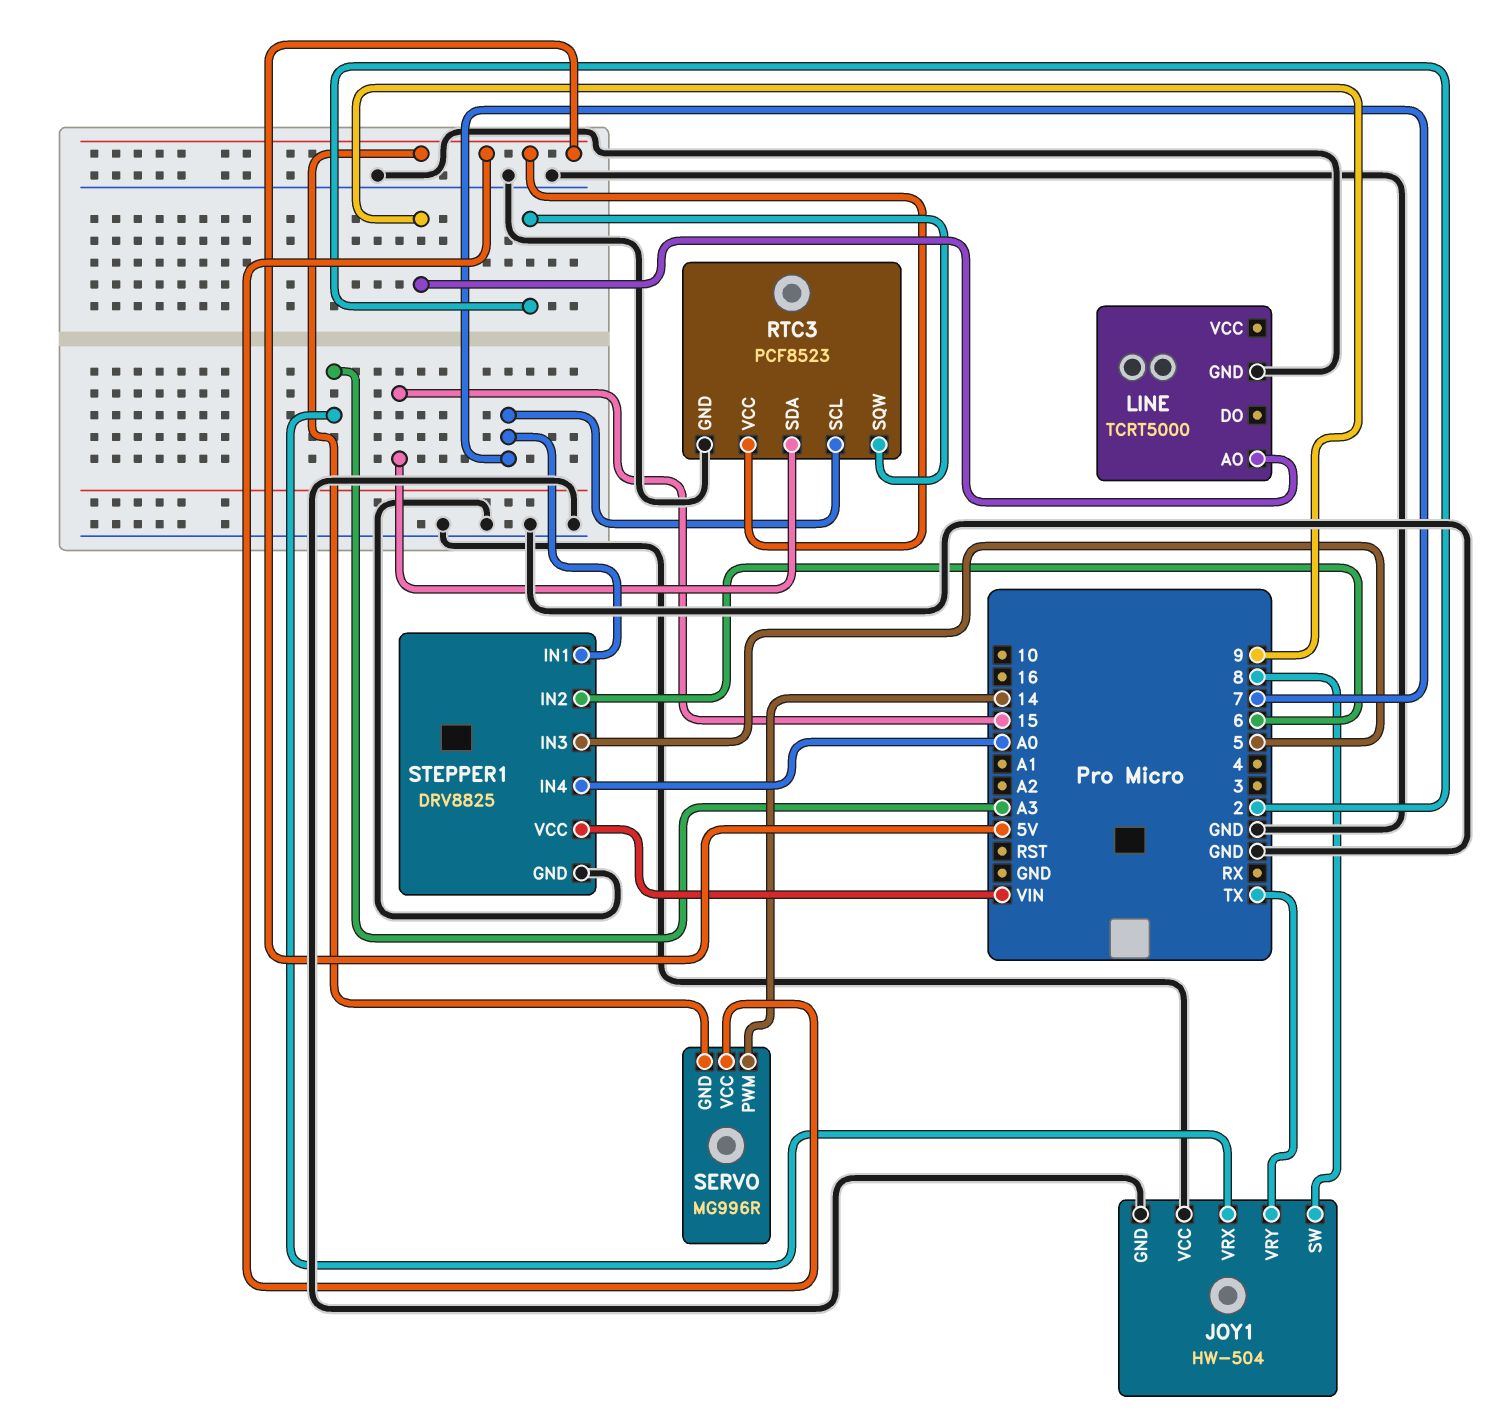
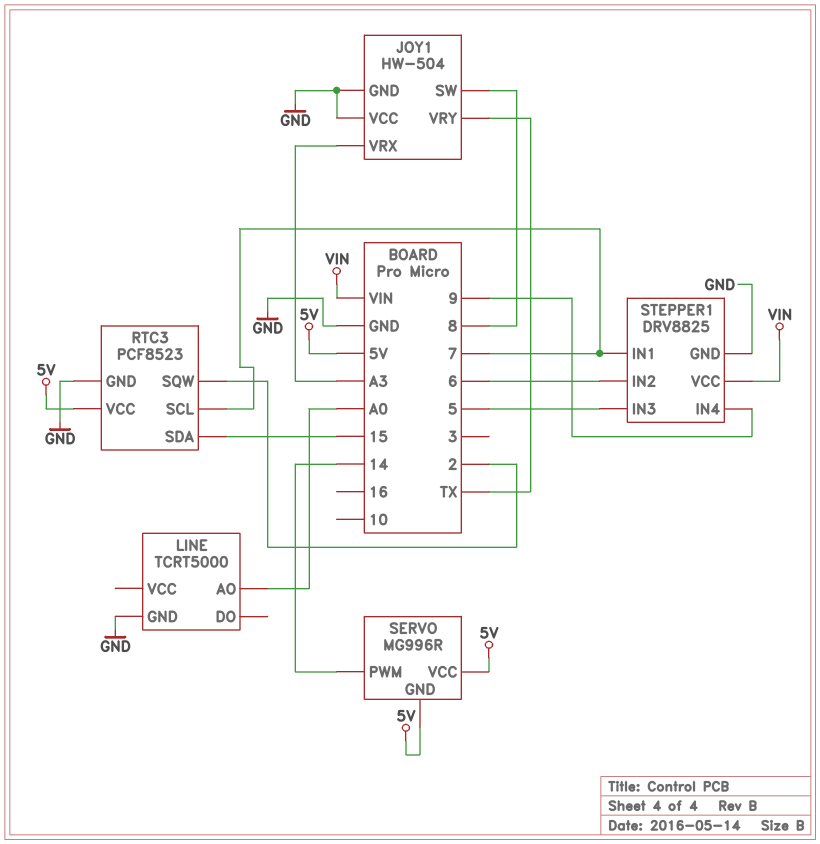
LINE pin AO: 9 -> A0
STEPPER1 pin IN4: A0 -> 9

